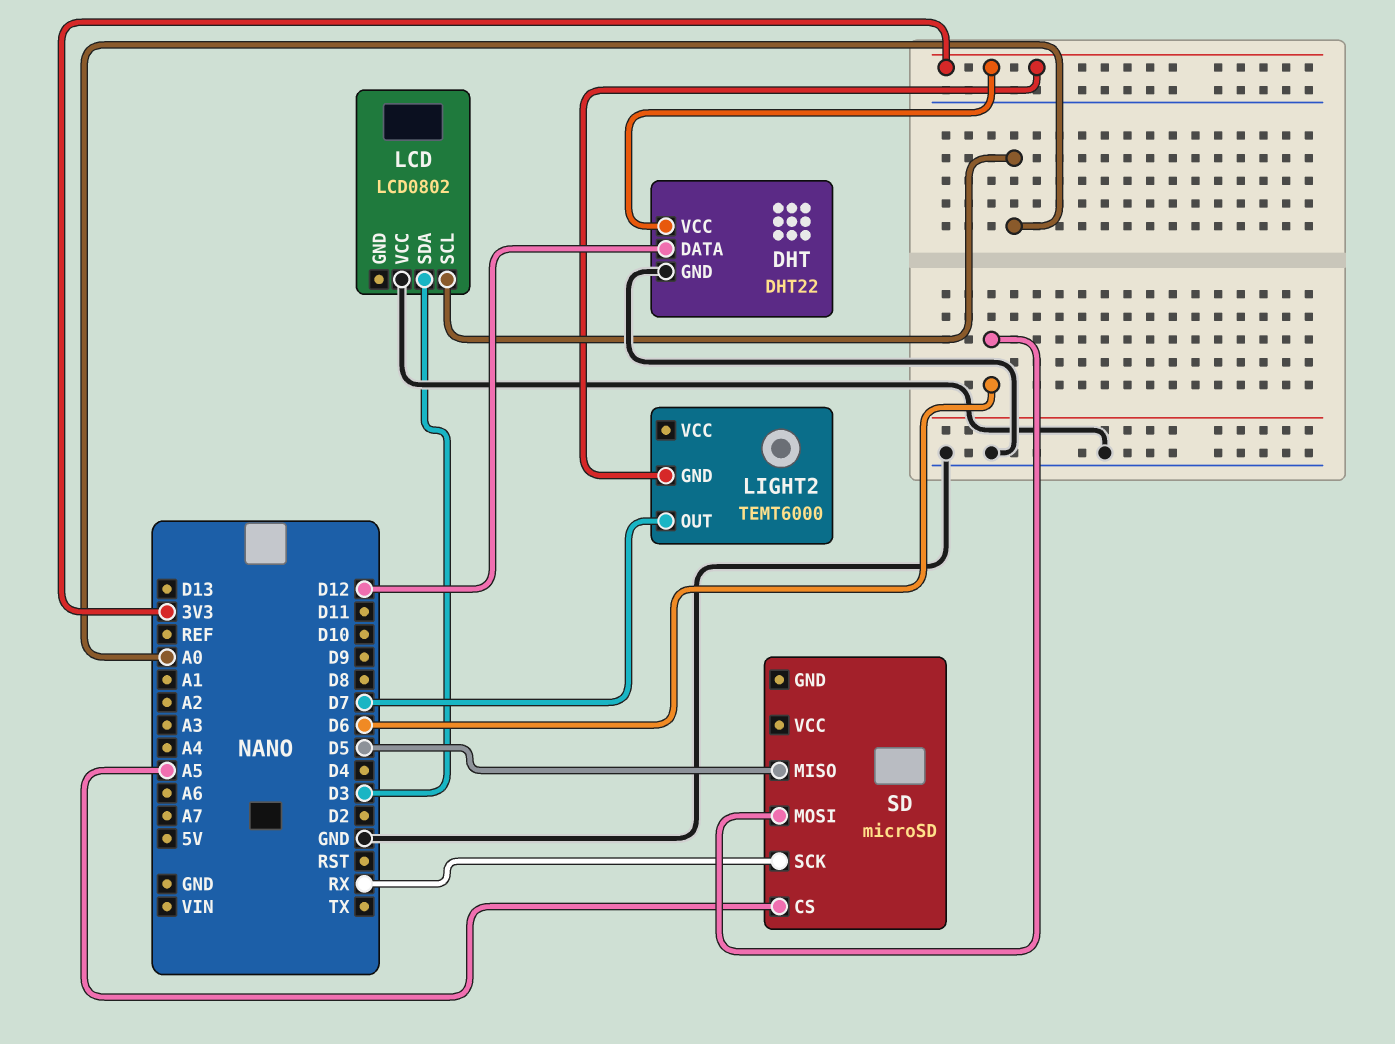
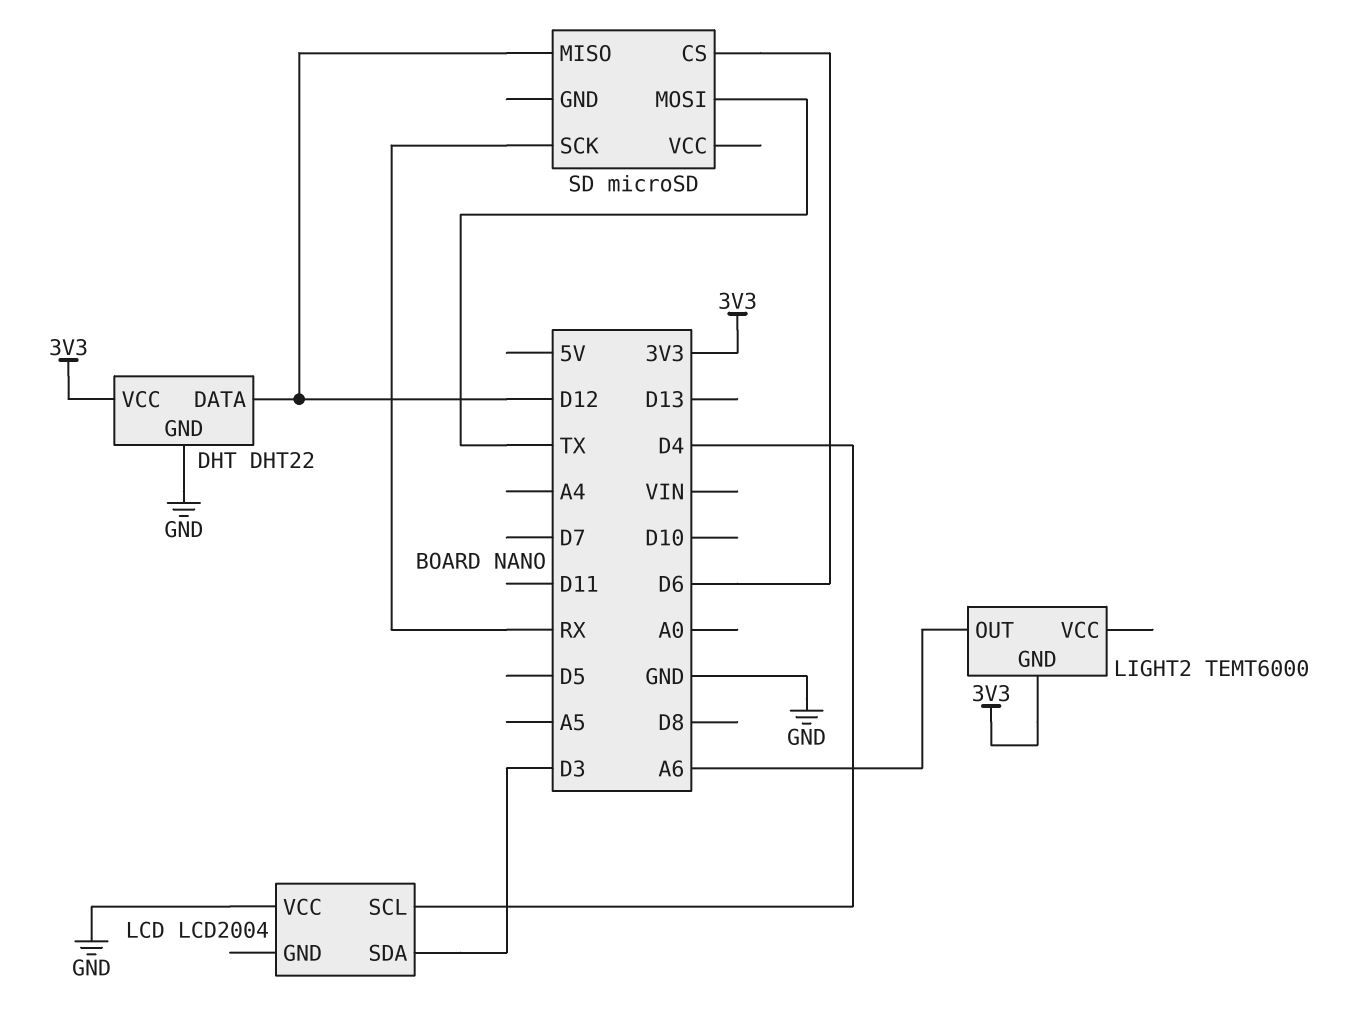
LCD: LCD0802 -> LCD2004
LCD pin SCL: A0 -> D4
LIGHT2 pin OUT: D7 -> A6
SD pin CS: A5 -> D6
SD pin MISO: D5 -> D12
SD pin MOSI: D6 -> TX

